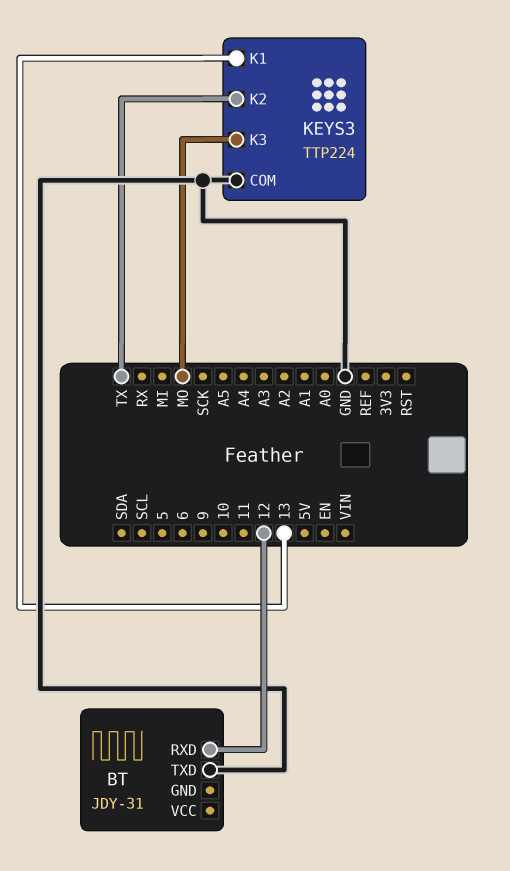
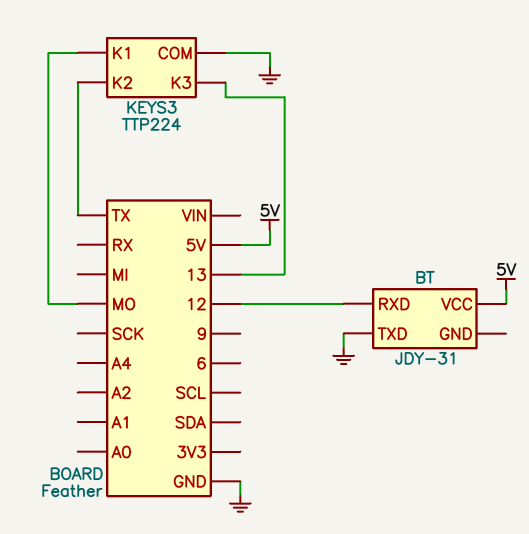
BT pin VCC: none -> 5V
KEYS3 pin K1: 13 -> MO
KEYS3 pin K3: MO -> 13

